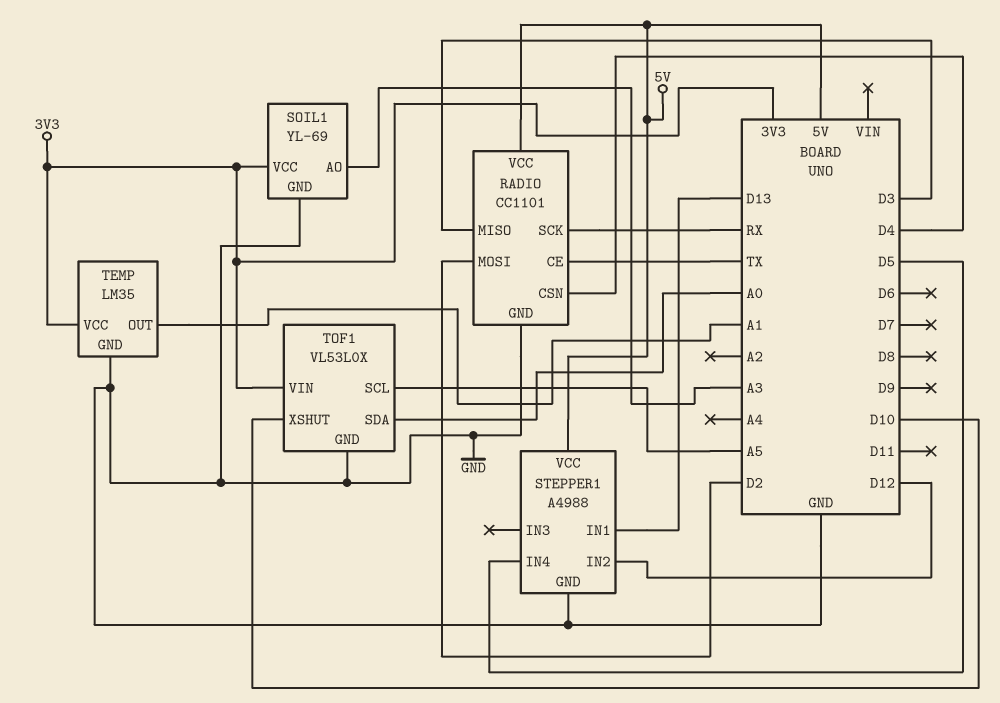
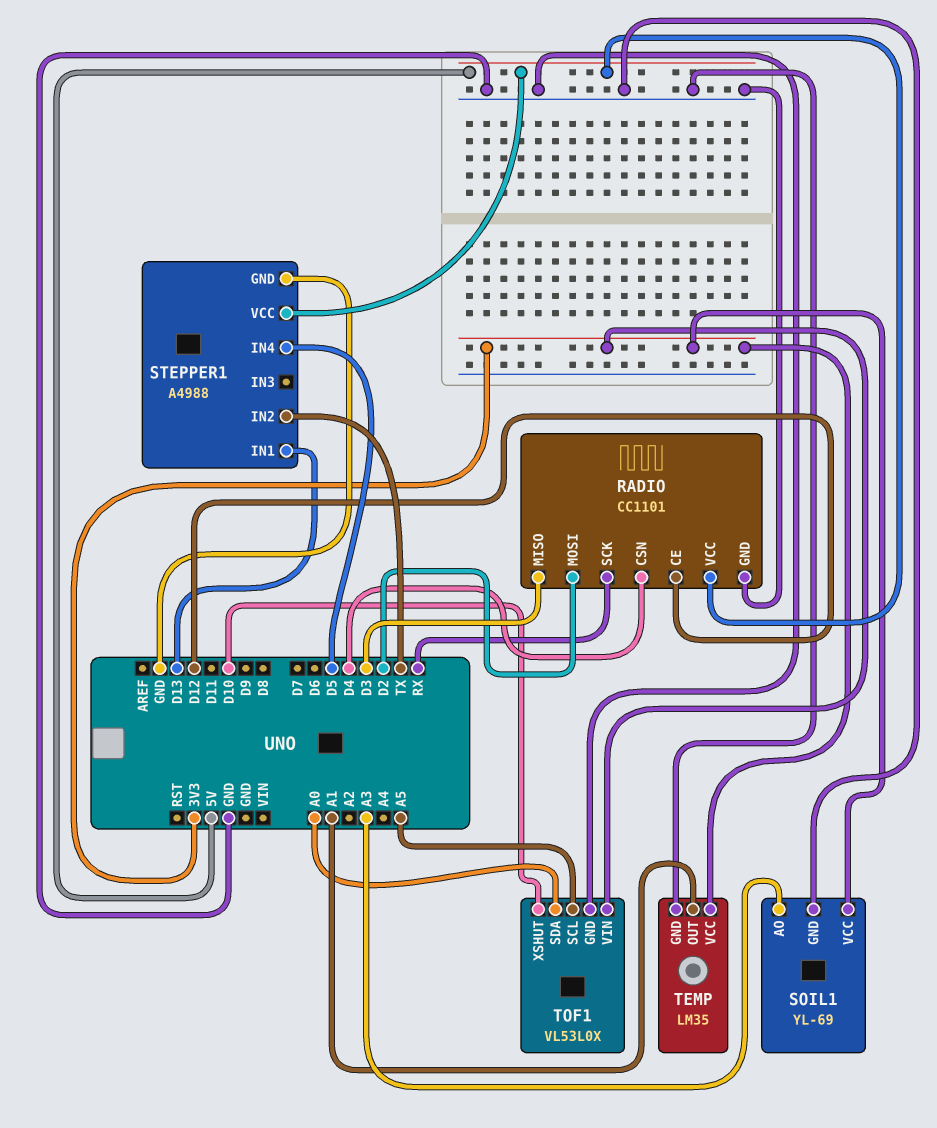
RADIO pin CE: TX -> D12
STEPPER1 pin IN2: D12 -> TX

